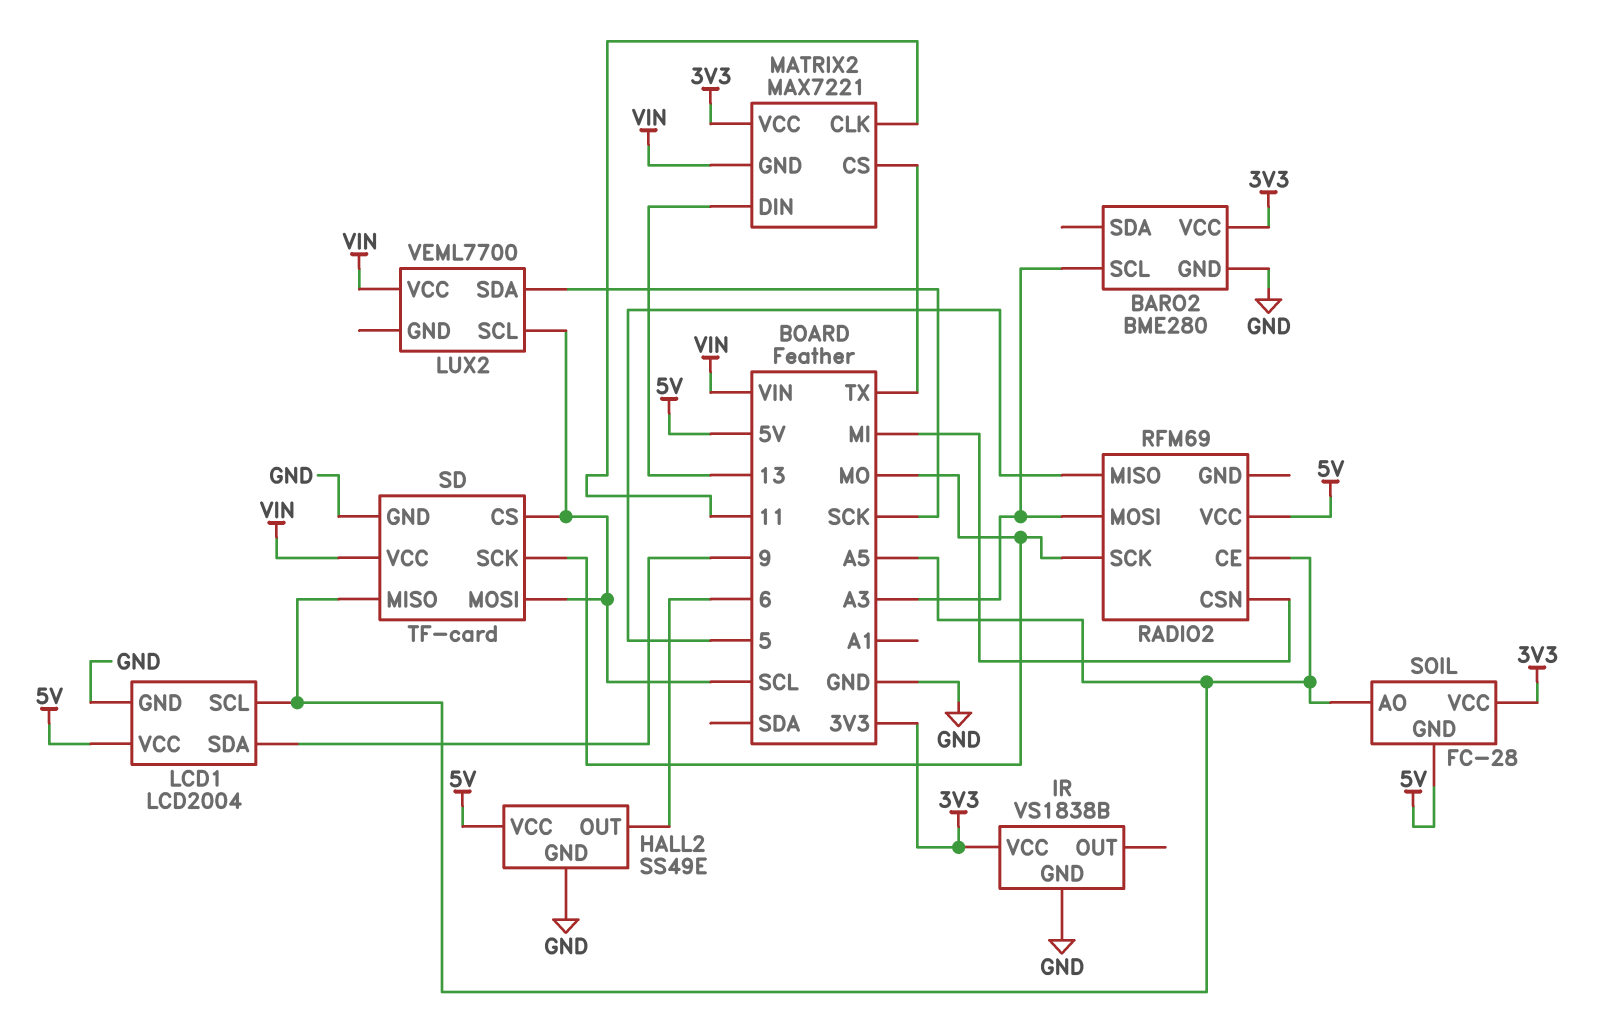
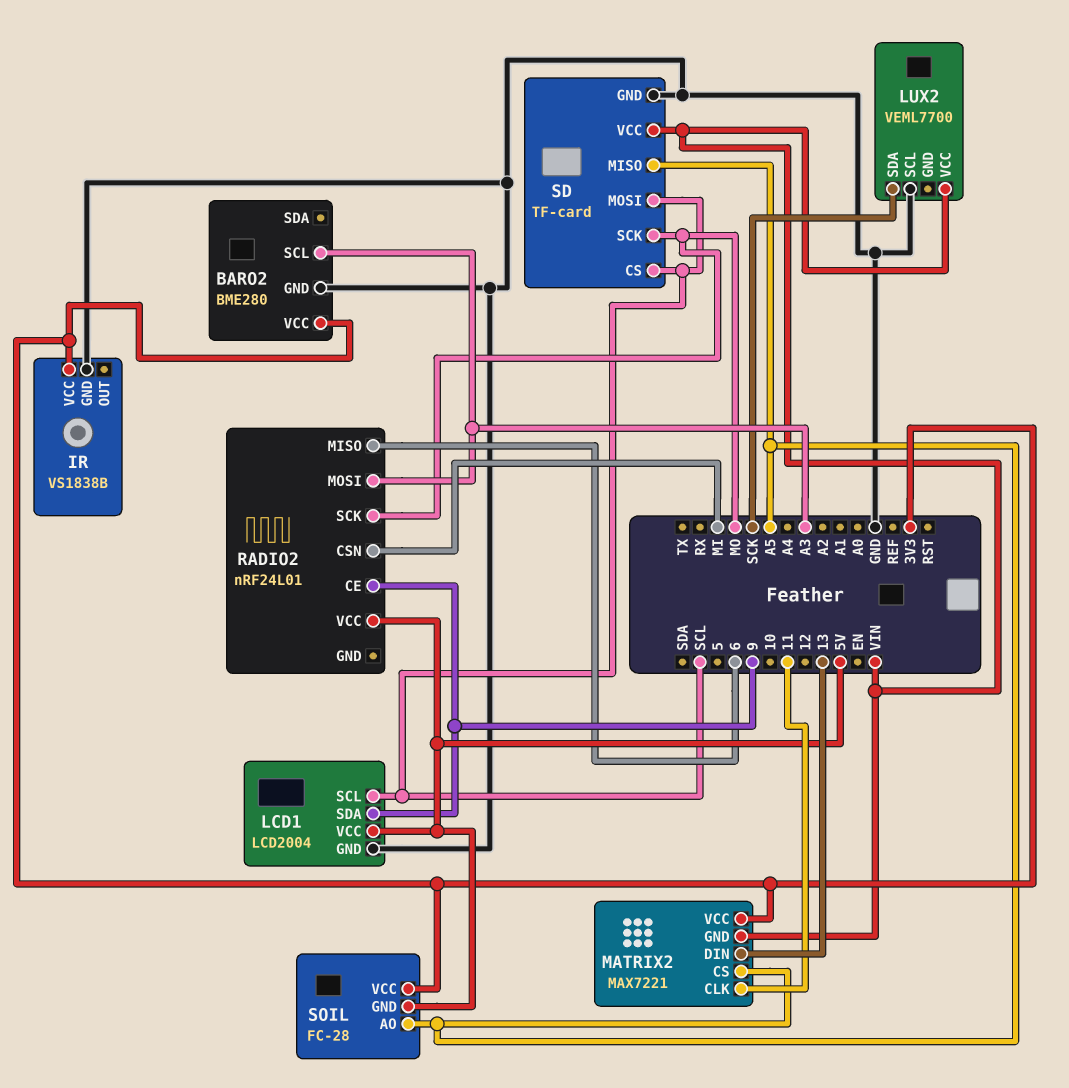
HALL2: SS49E -> none
HALL2 pin GND: GND -> none
HALL2 pin OUT: 6 -> none
HALL2 pin VCC: 5V -> none
LCD1 pin SCL: A5 -> SCL
LUX2 pin SCL: SCL -> GND
MATRIX2 pin CS: TX -> A5
RADIO2: RFM69 -> nRF24L01
RADIO2 pin CE: A5 -> 9
RADIO2 pin MISO: 5 -> 6

